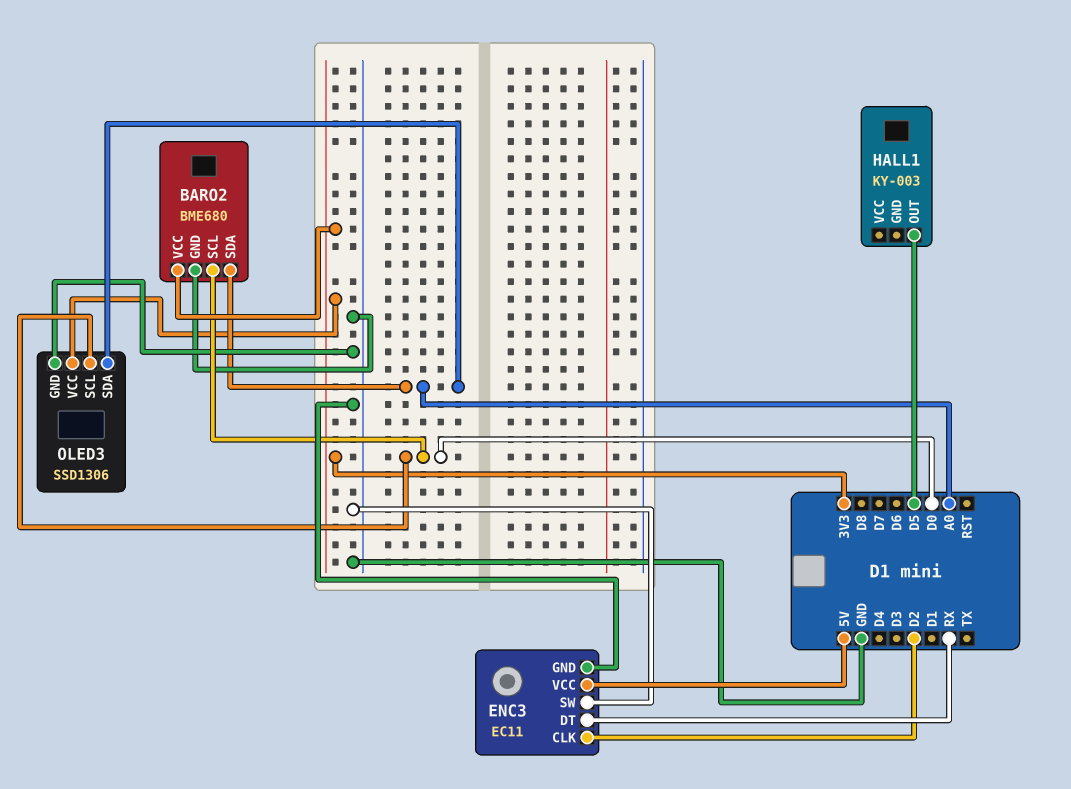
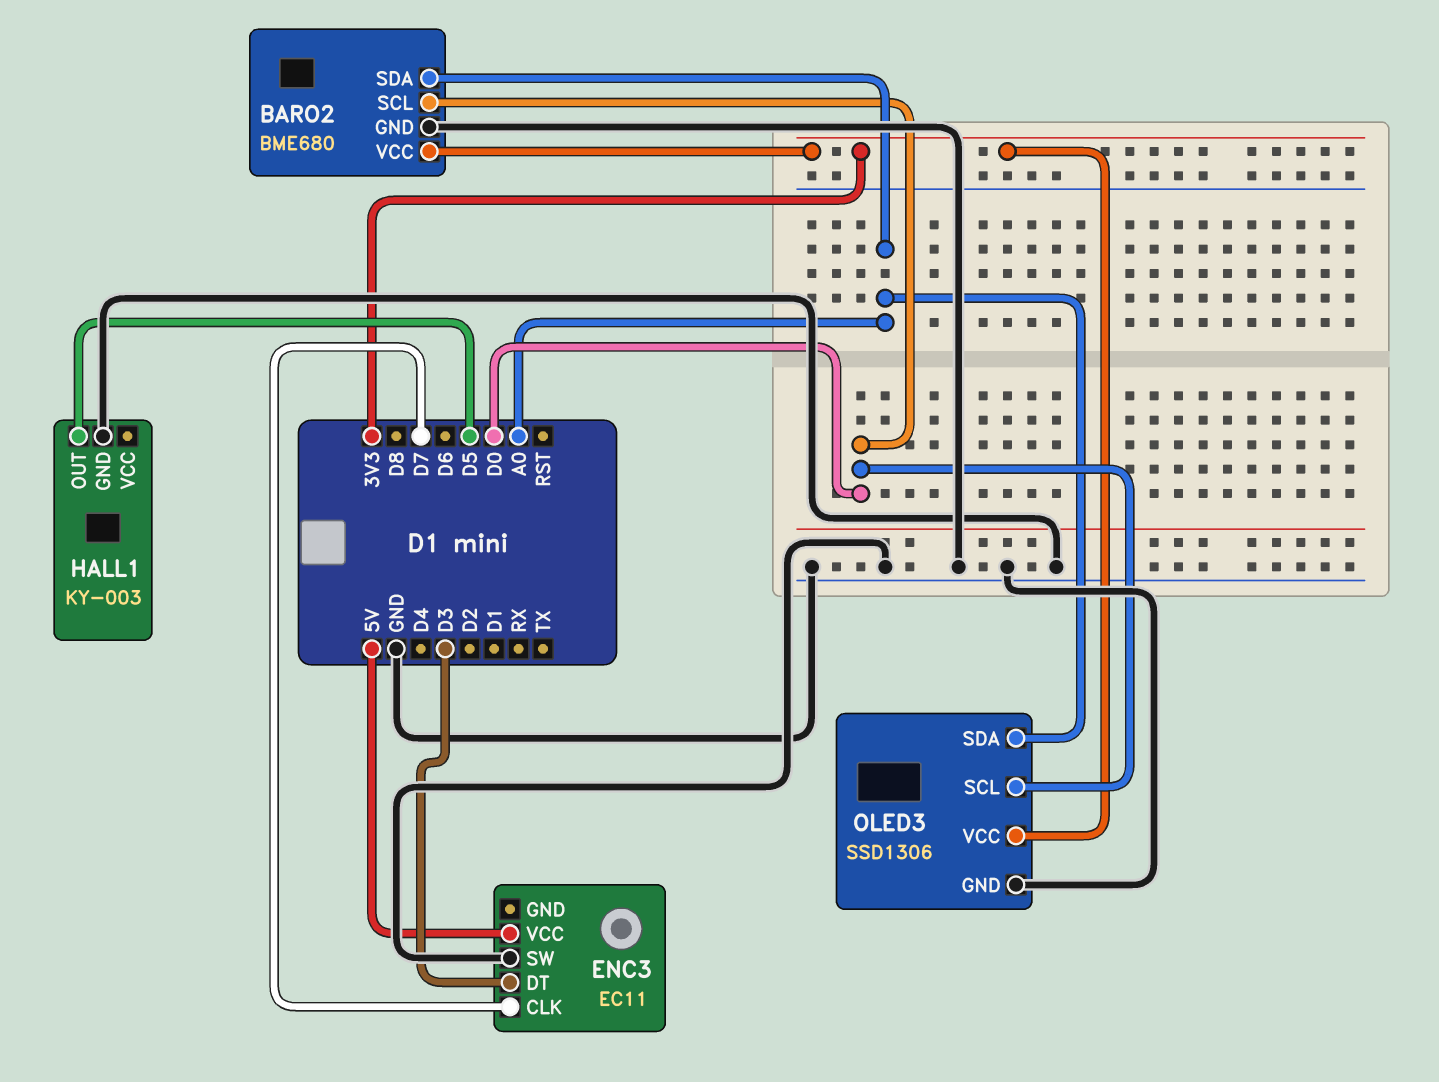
ENC3 pin CLK: D2 -> D7
ENC3 pin DT: RX -> D3
ENC3 pin GND: GND -> none
HALL1 pin GND: none -> GND

